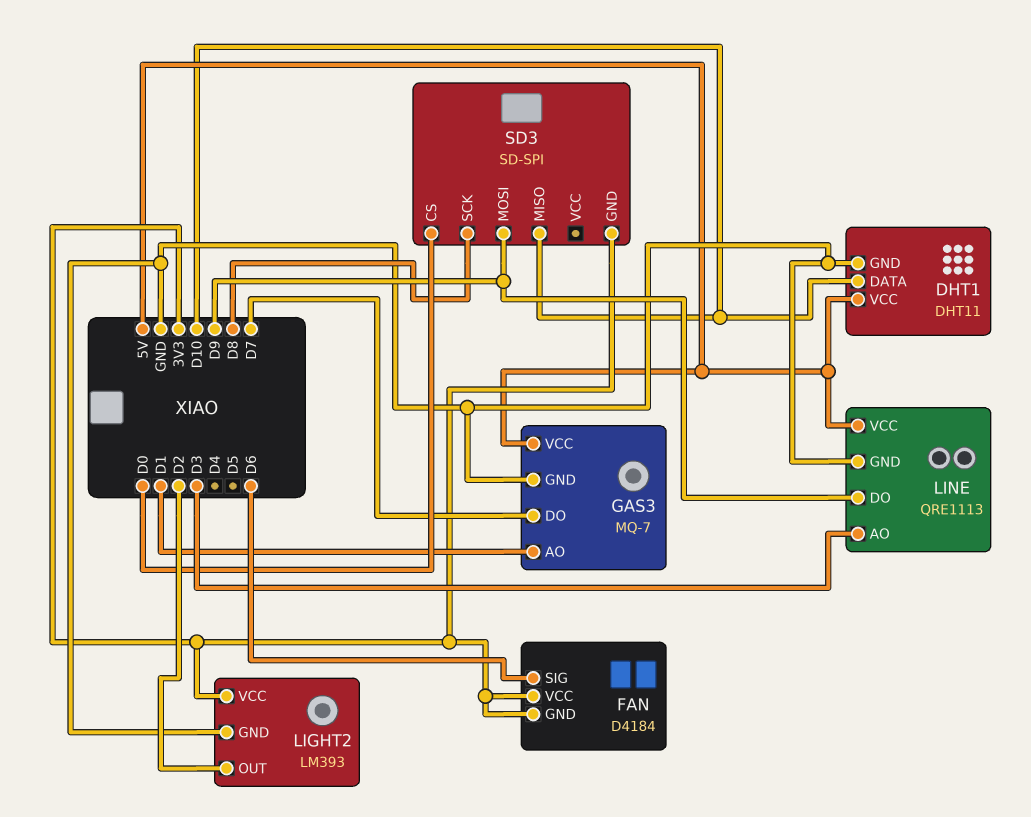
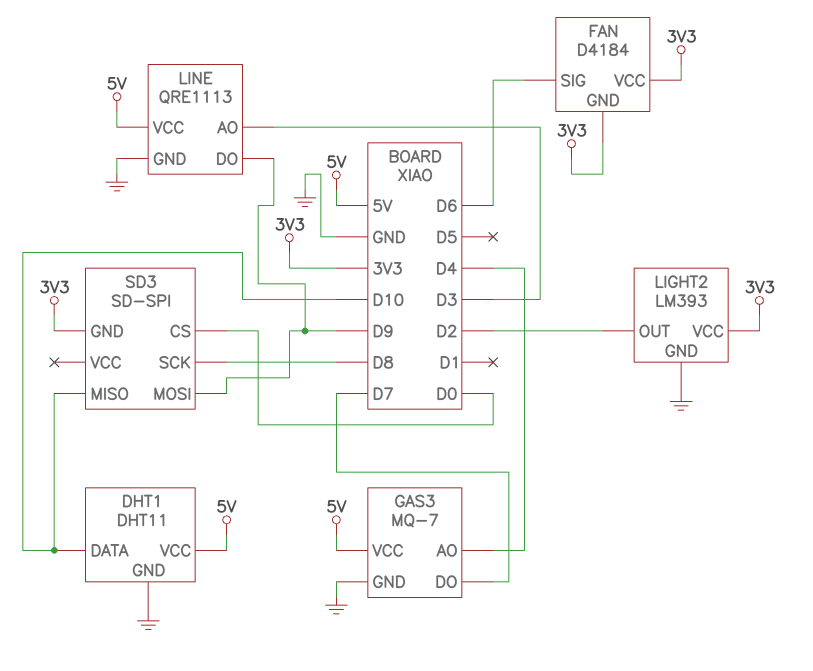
GAS3 pin AO: D1 -> D4

